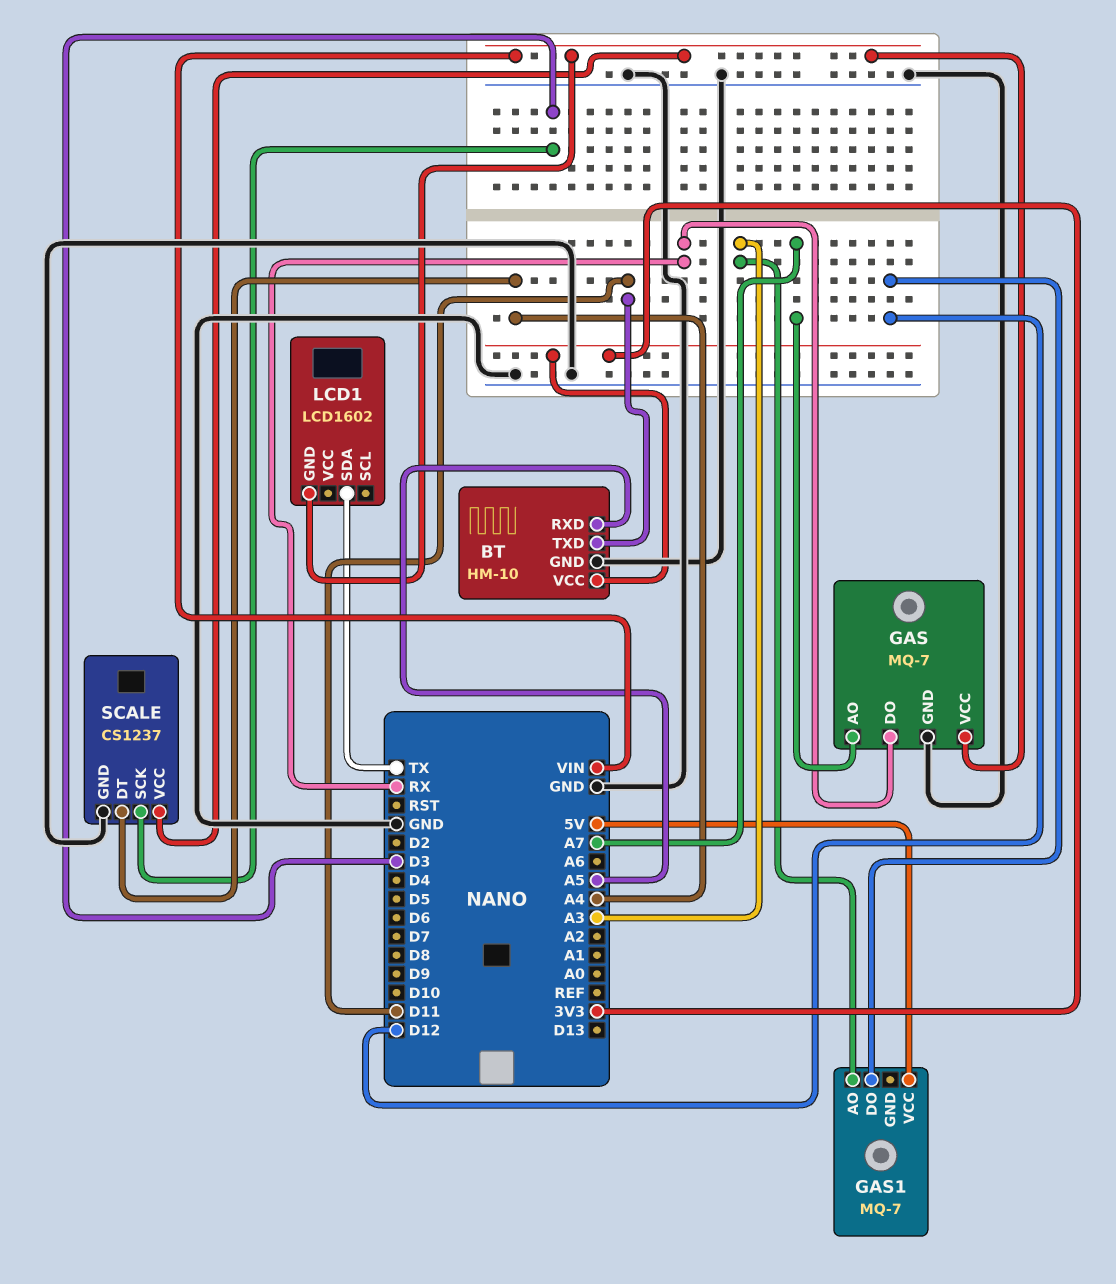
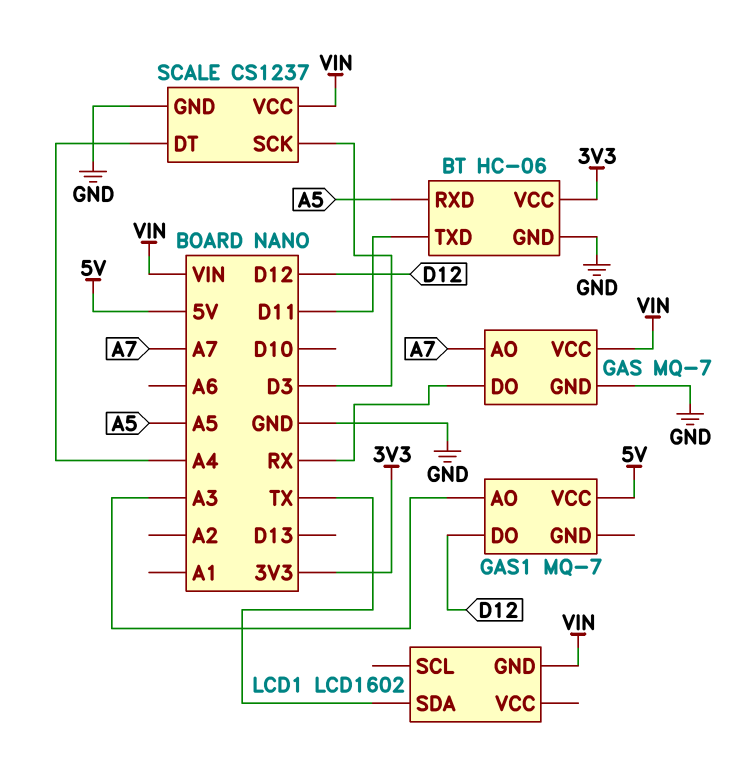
BT: HM-10 -> HC-06

